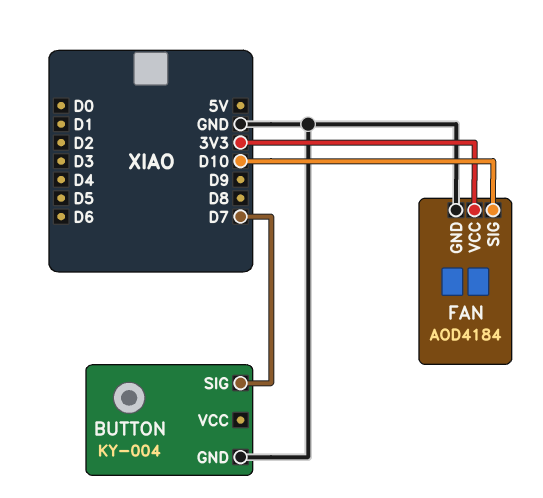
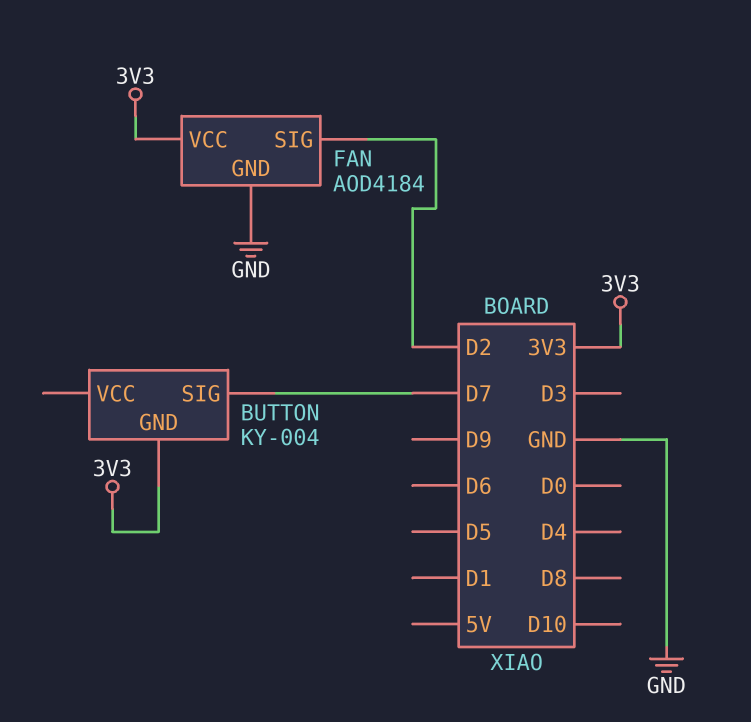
BUTTON pin GND: GND -> 3V3
FAN pin SIG: D10 -> D2

